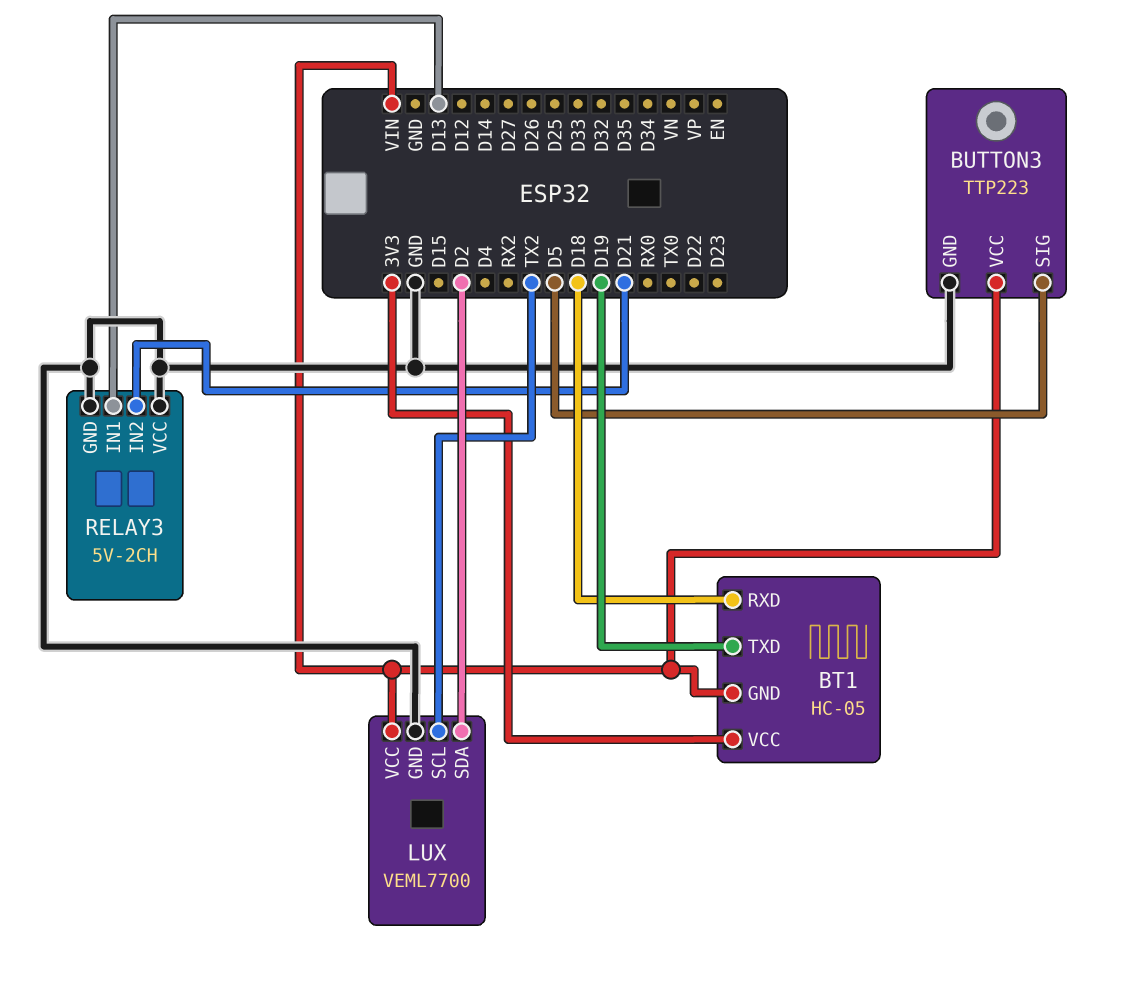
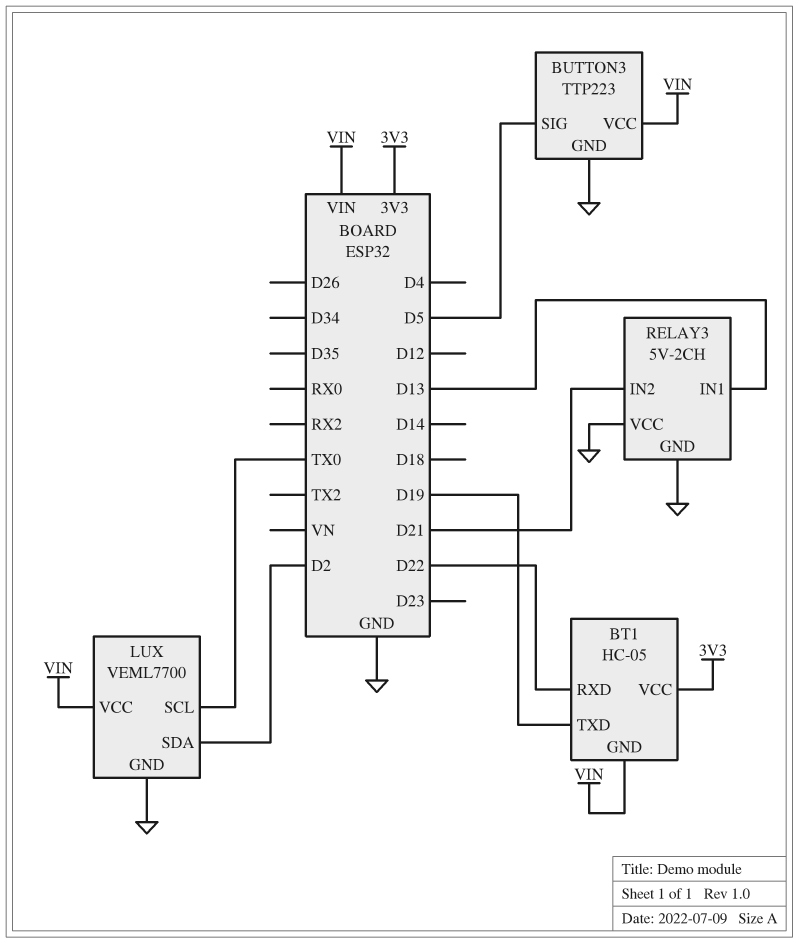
BT1 pin RXD: D18 -> D22
LUX pin SCL: TX2 -> TX0

